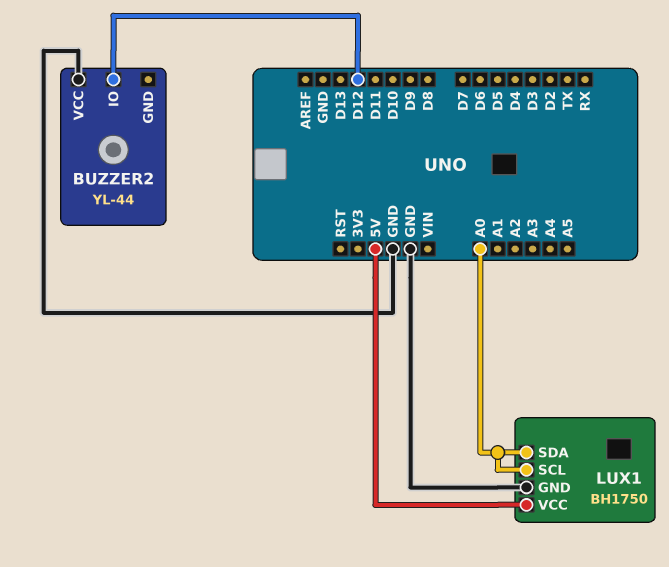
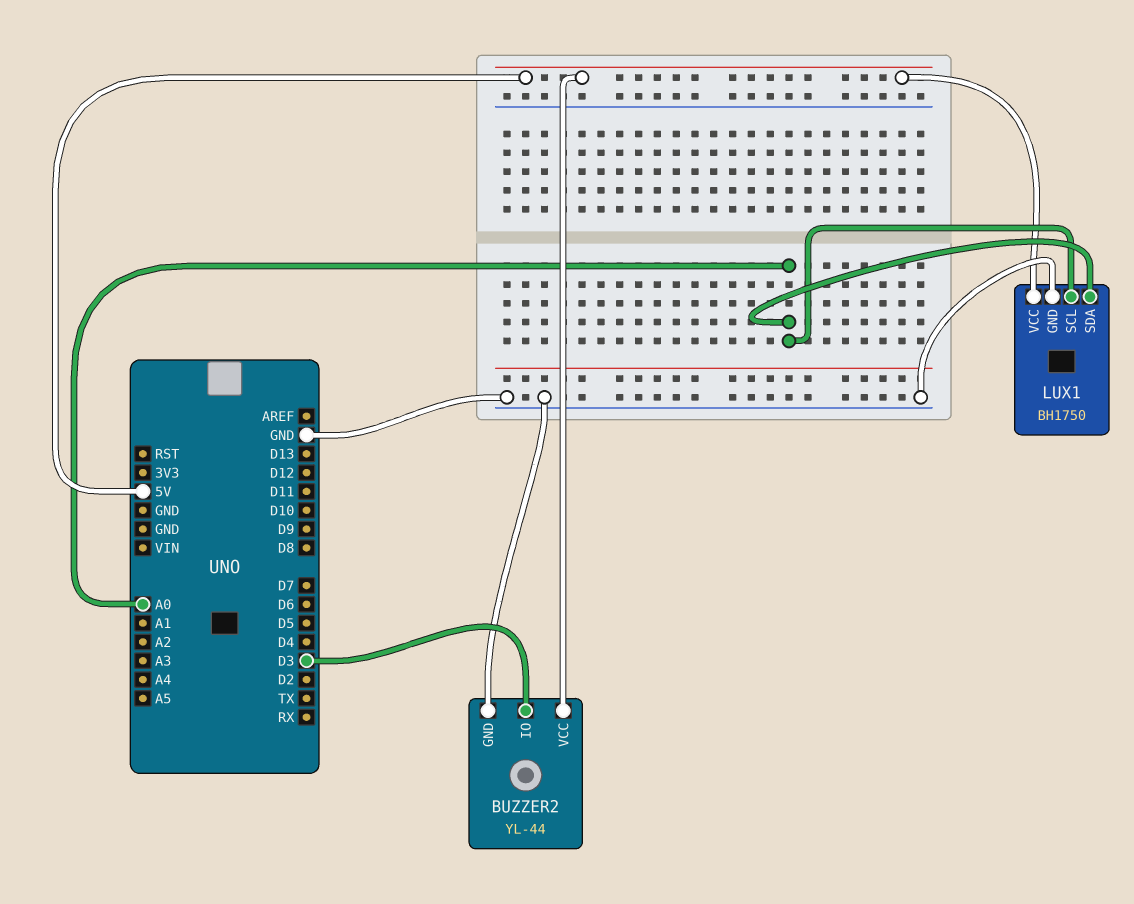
BUZZER2 pin GND: none -> GND
BUZZER2 pin IO: D12 -> D3
BUZZER2 pin VCC: GND -> 5V

